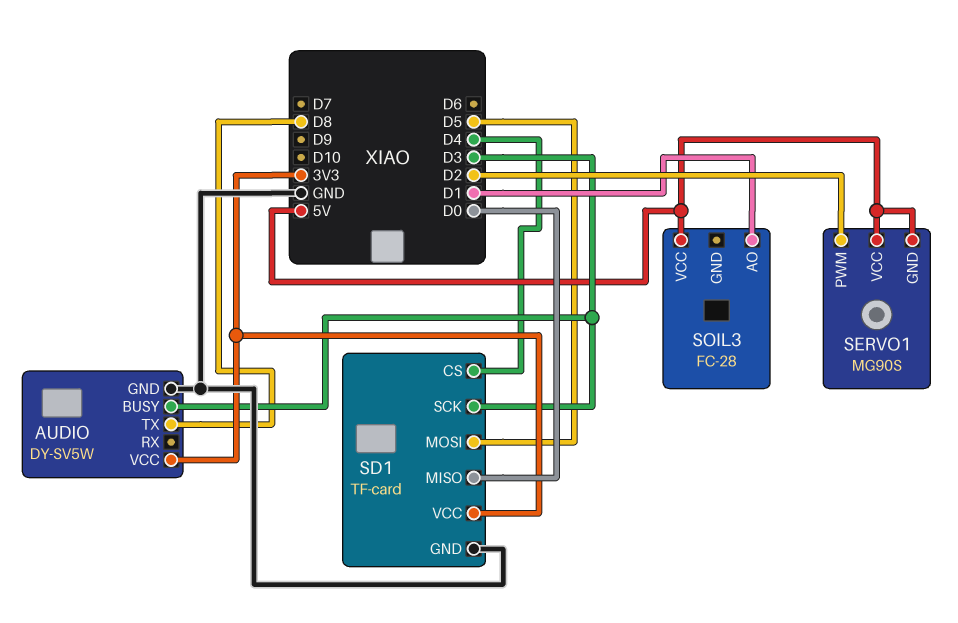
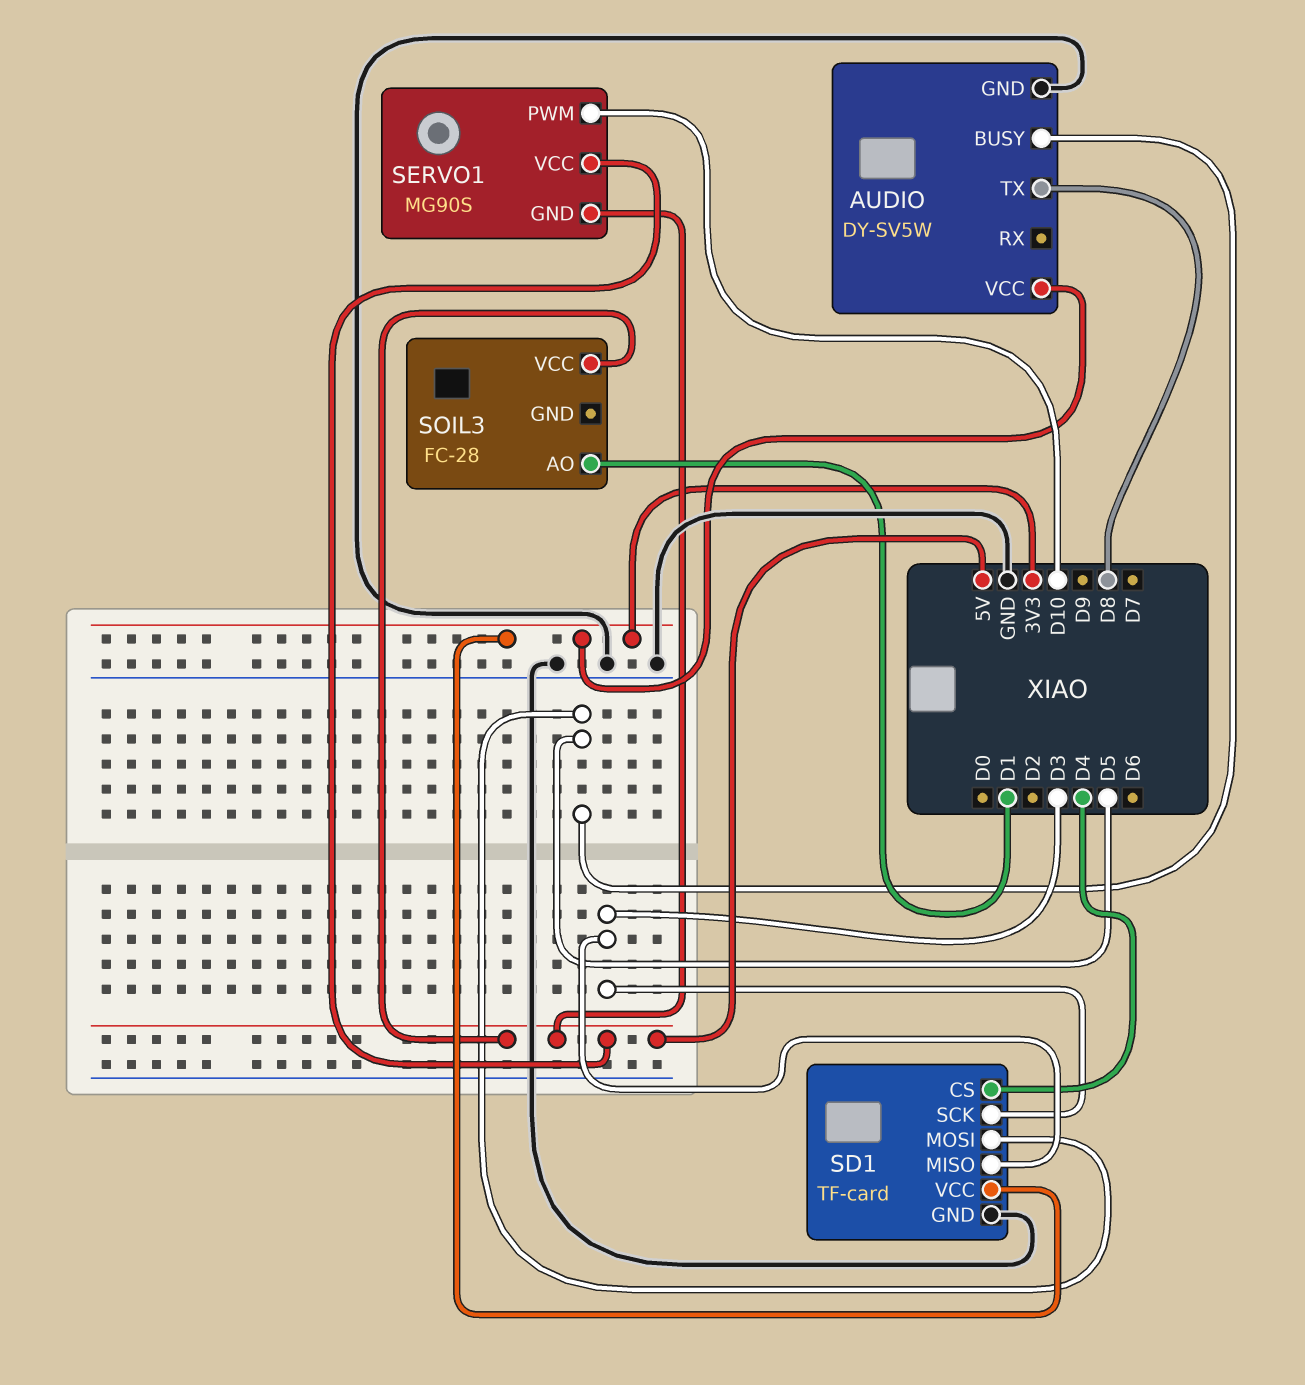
AUDIO pin BUSY: D3 -> D5
SD1 pin MISO: D0 -> D3
SERVO1 pin PWM: D2 -> D10

